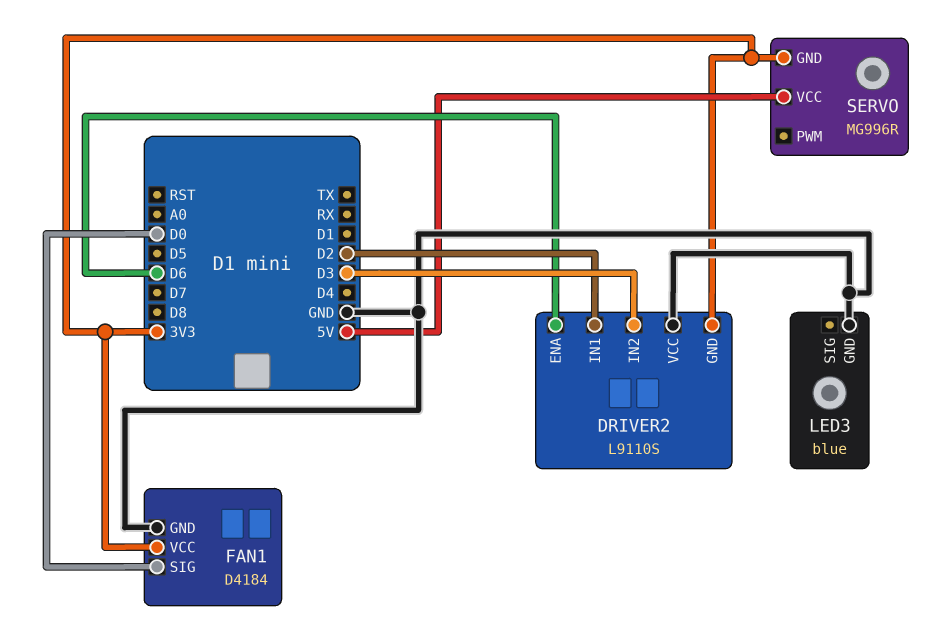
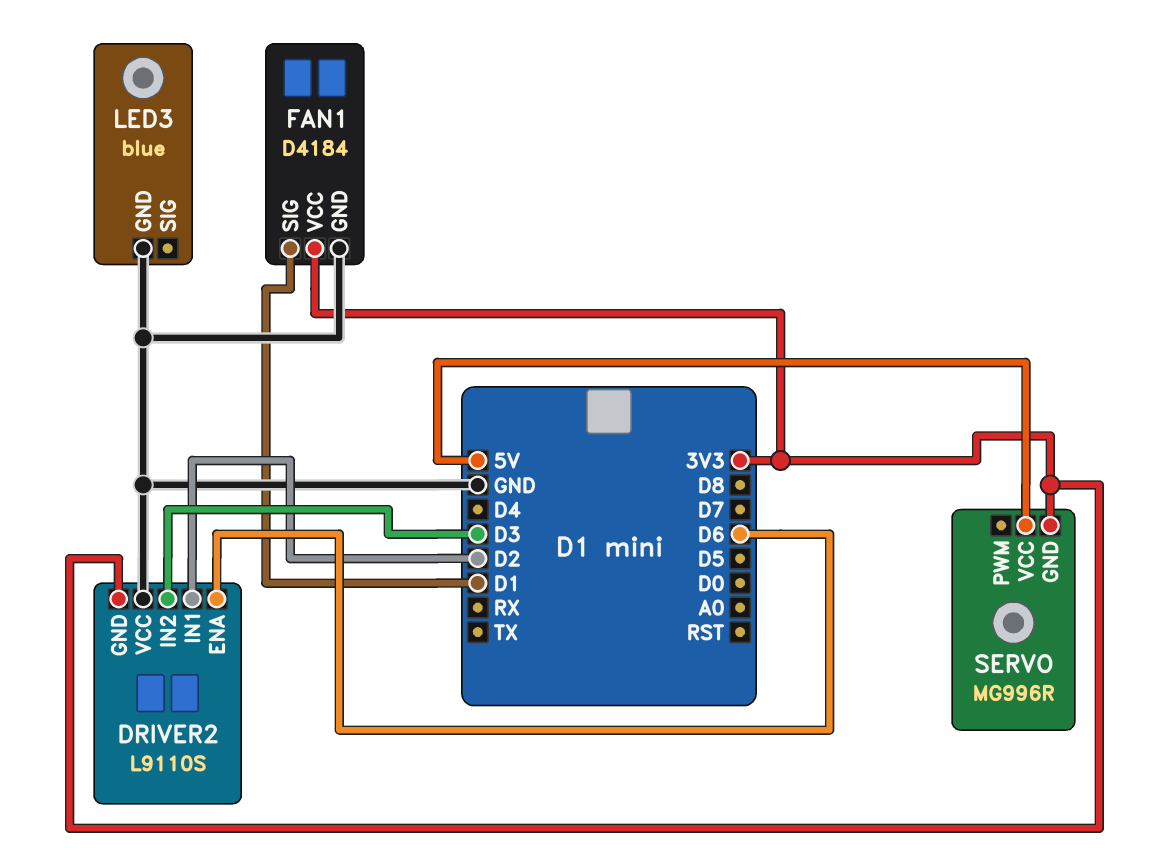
FAN1 pin SIG: D0 -> D1

